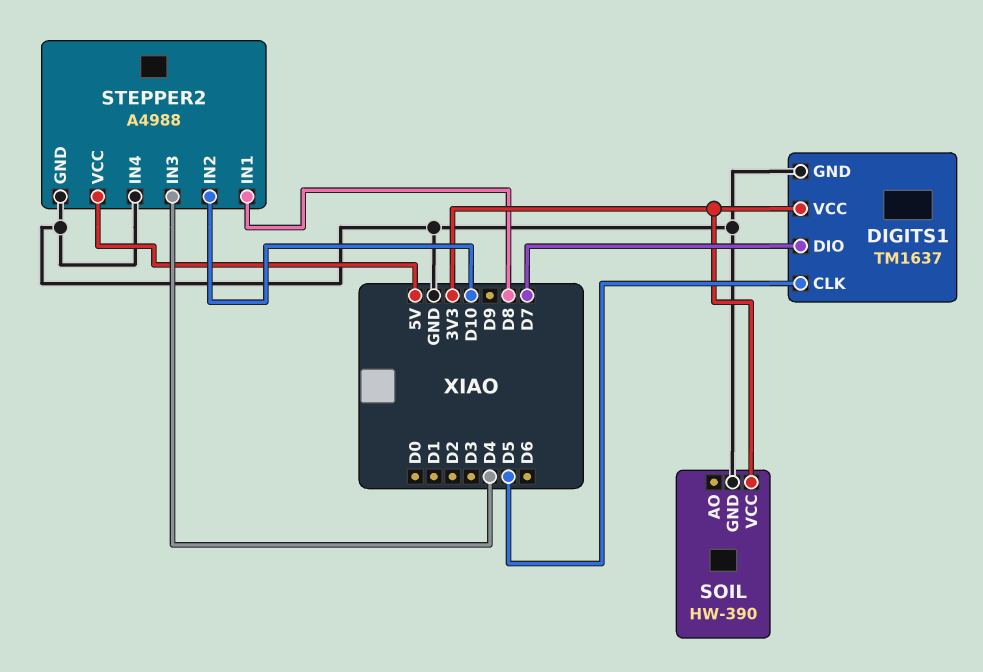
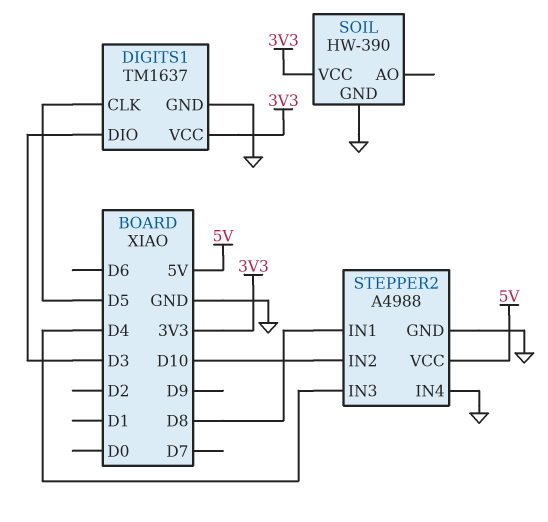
DIGITS1 pin DIO: D7 -> D3

